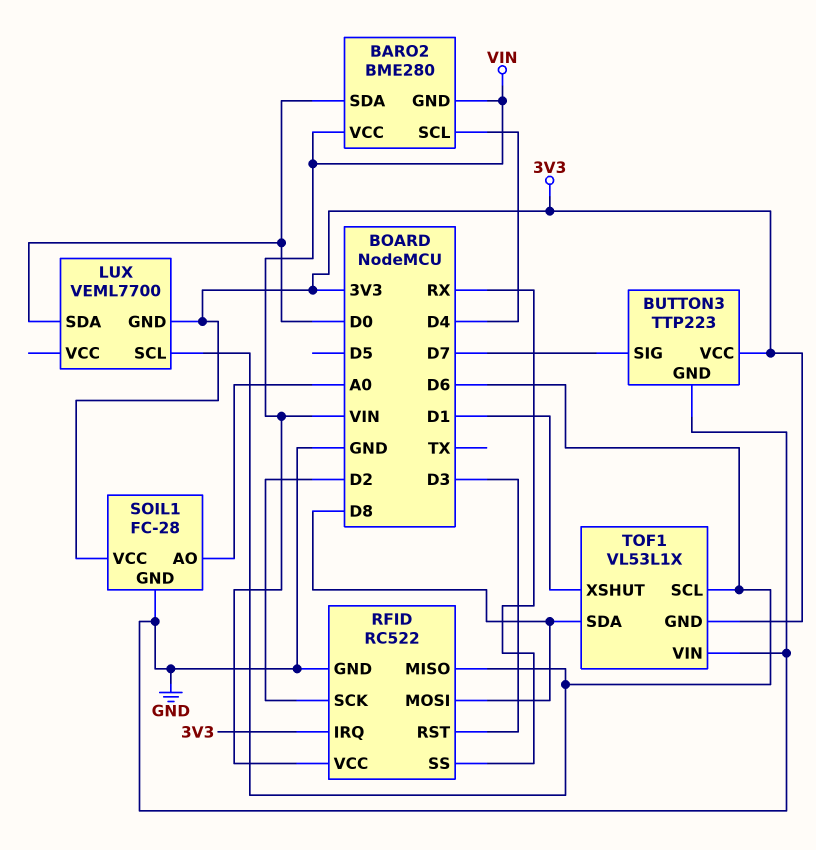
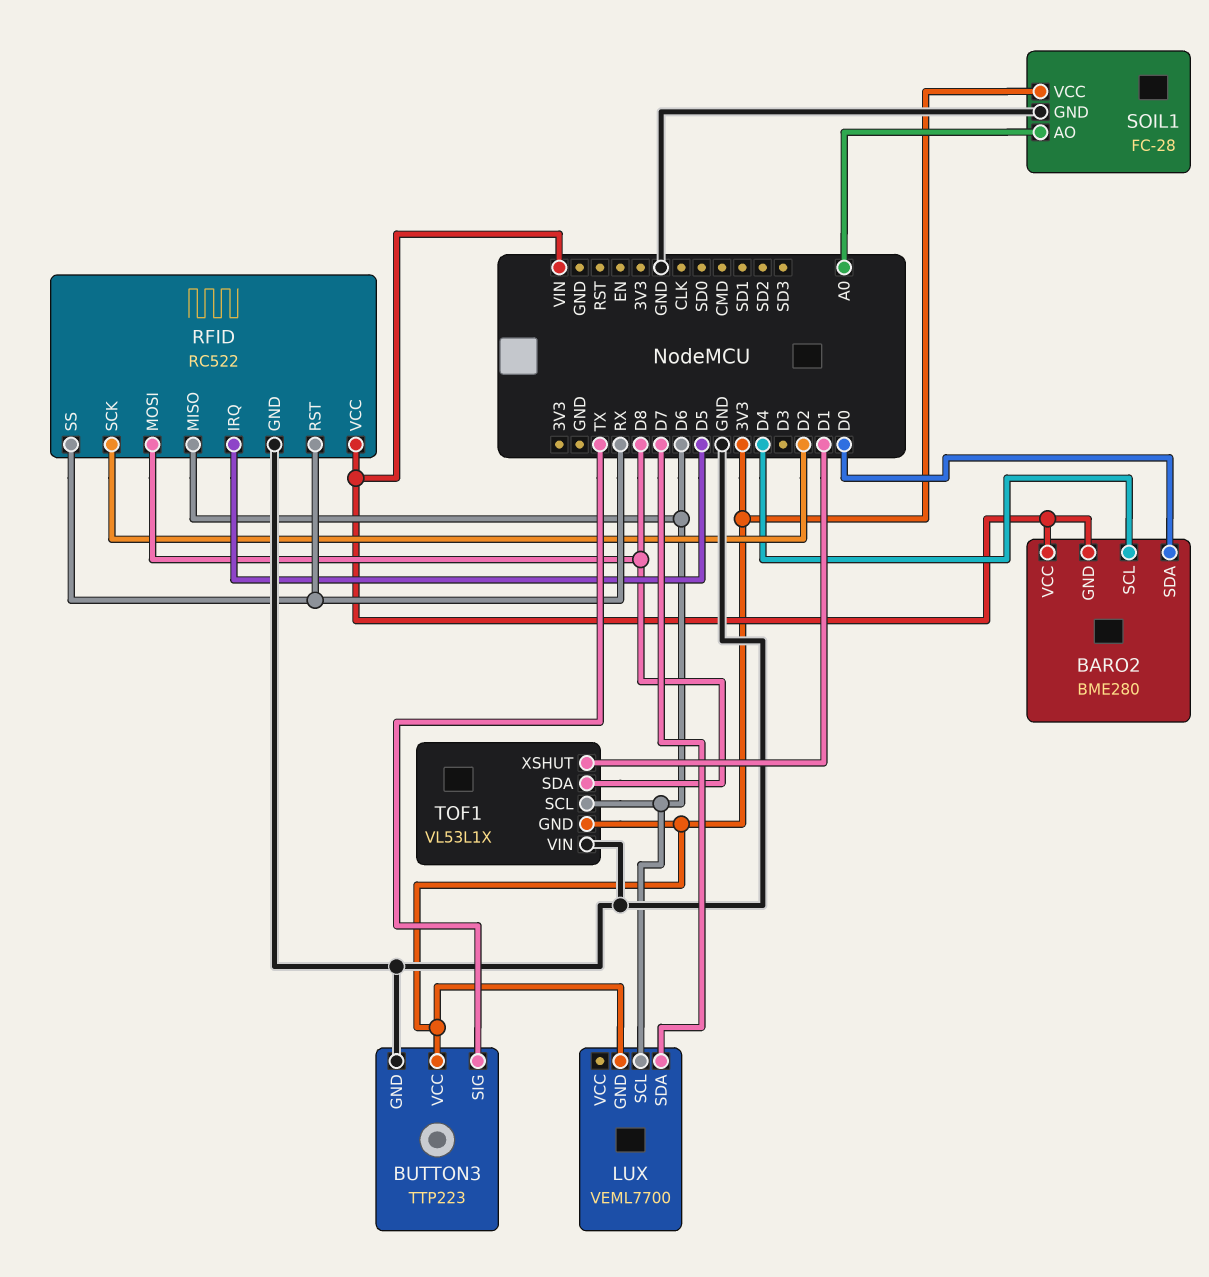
BUTTON3 pin SIG: D7 -> TX
LUX pin SDA: D0 -> D7
RFID pin IRQ: 3V3 -> D5
RFID pin RST: D3 -> RX

